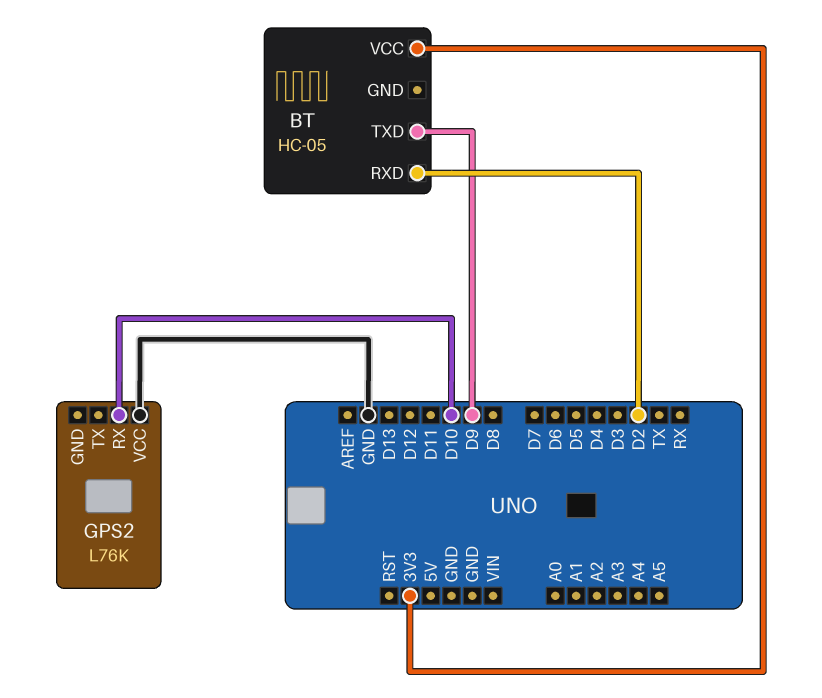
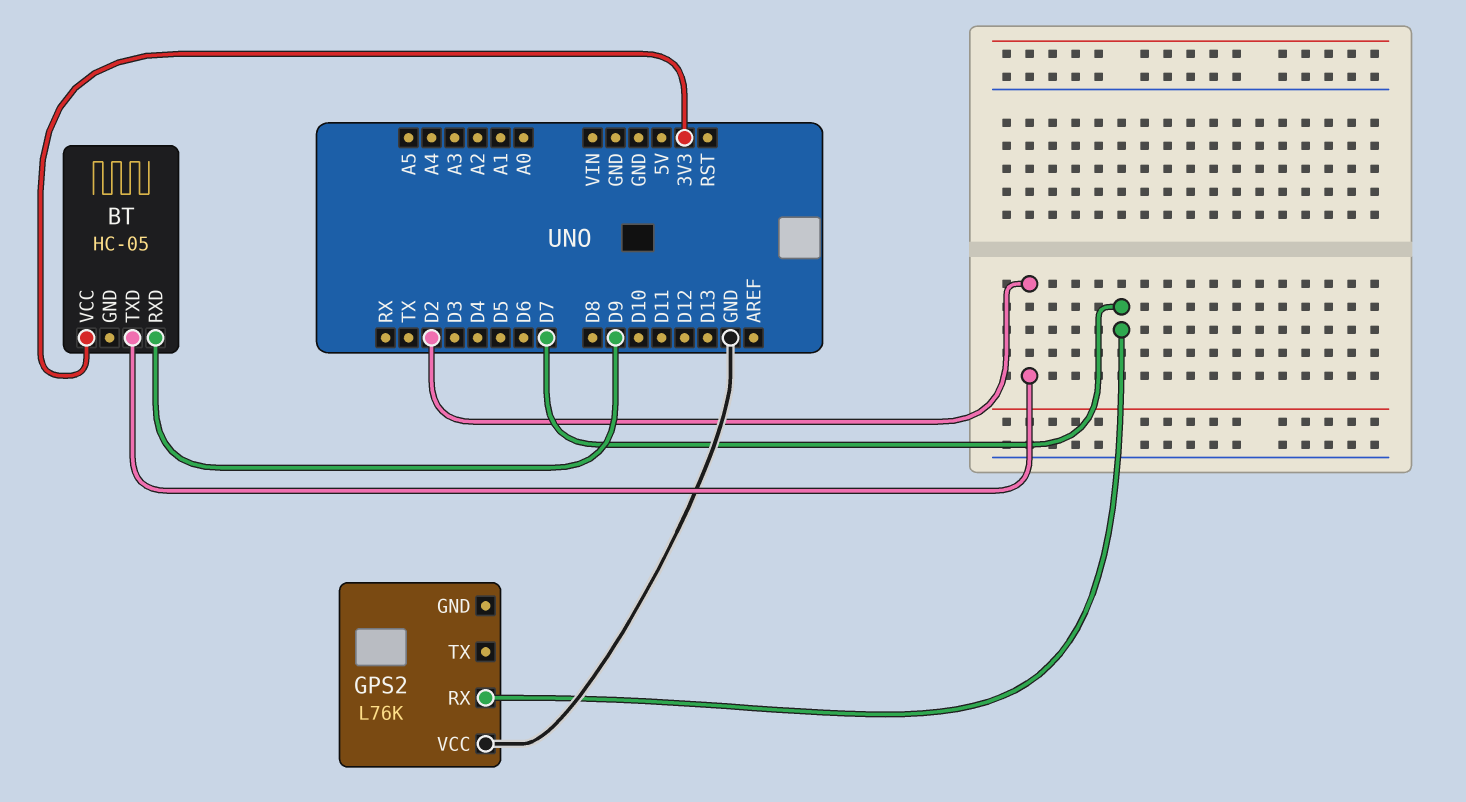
BT pin RXD: D2 -> D9
BT pin TXD: D9 -> D2
GPS2 pin RX: D10 -> D7

